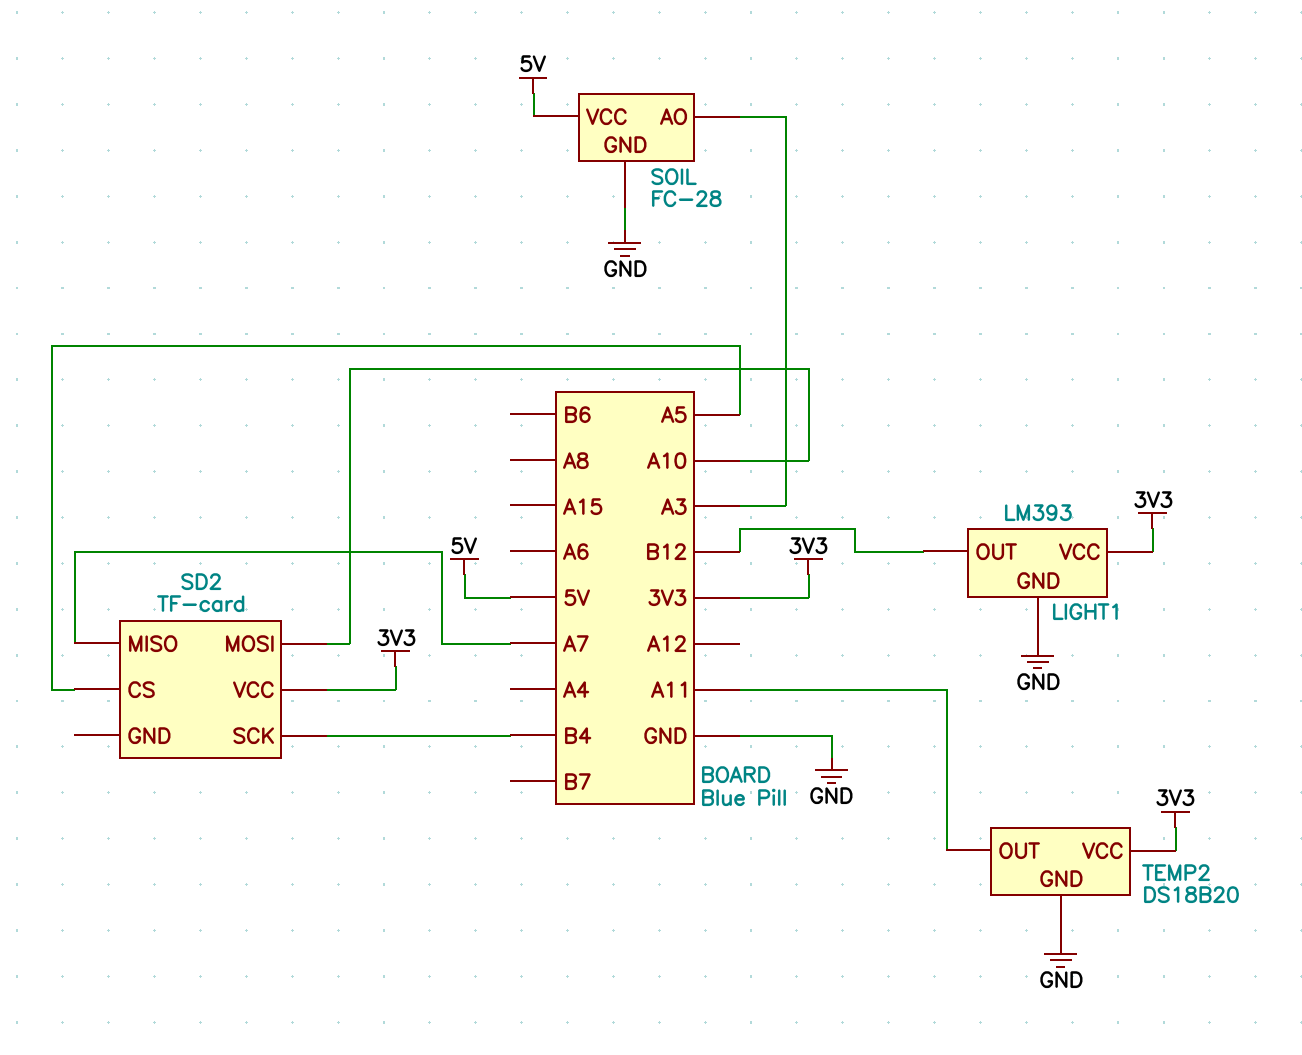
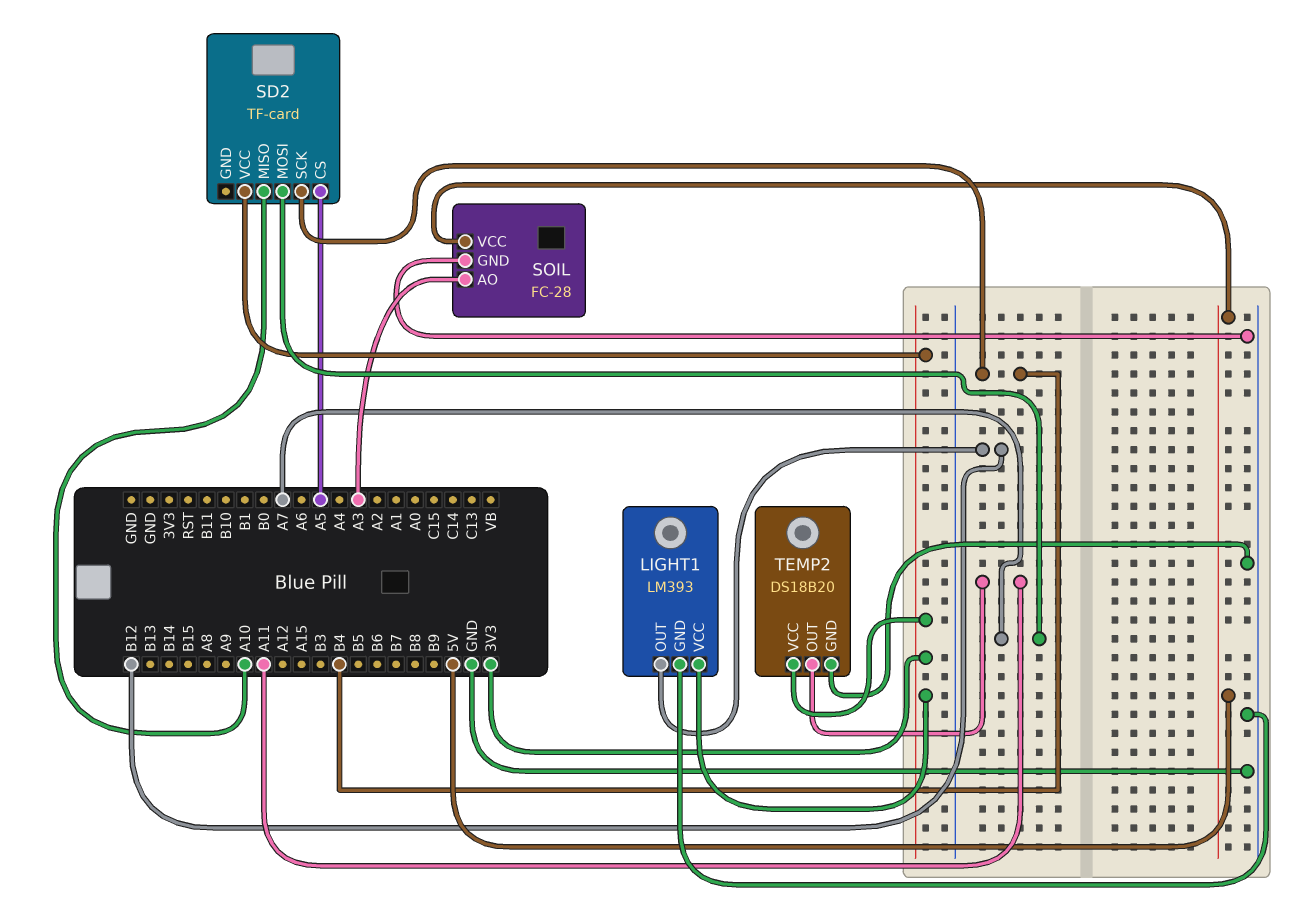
SD2 pin MISO: A7 -> A10
SD2 pin MOSI: A10 -> A7

